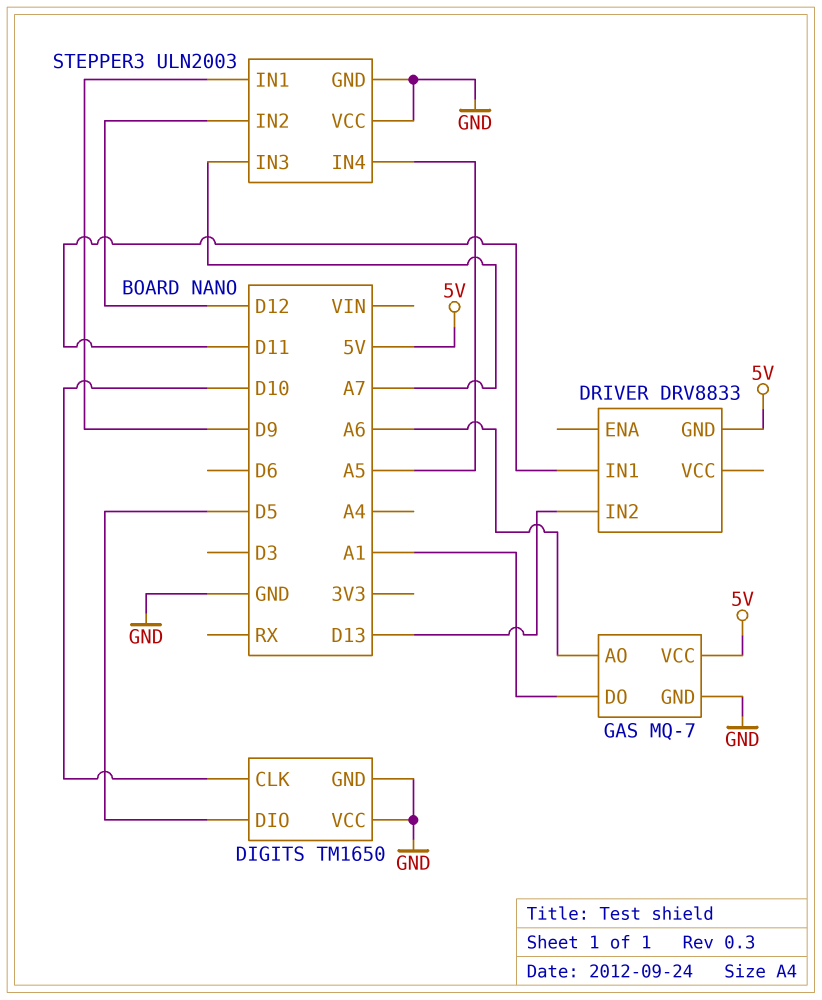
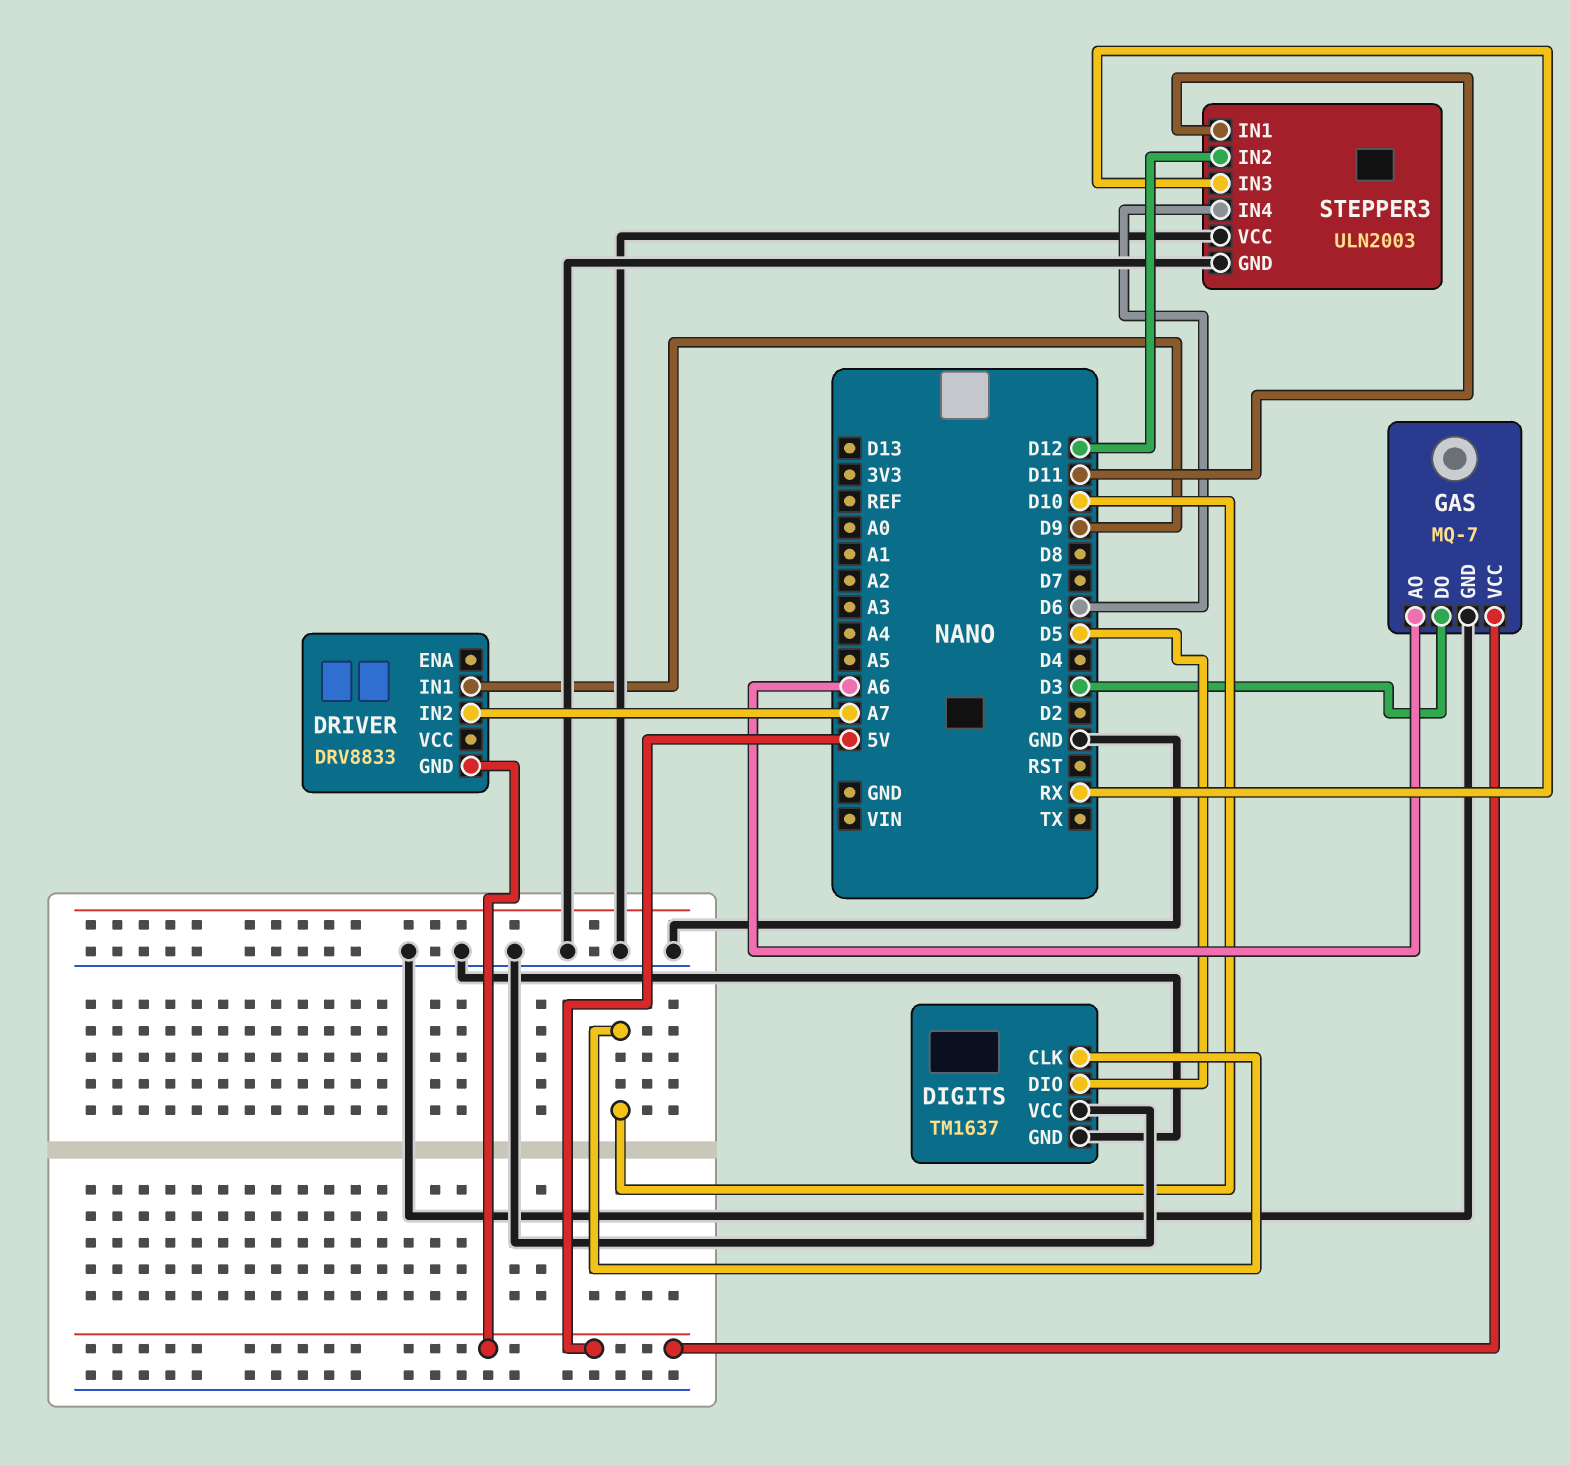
DIGITS: TM1650 -> TM1637
DRIVER pin IN1: D11 -> D9
DRIVER pin IN2: D13 -> A7
GAS pin DO: A1 -> D3
STEPPER3 pin IN1: D9 -> D11
STEPPER3 pin IN3: A7 -> RX
STEPPER3 pin IN4: A5 -> D6

